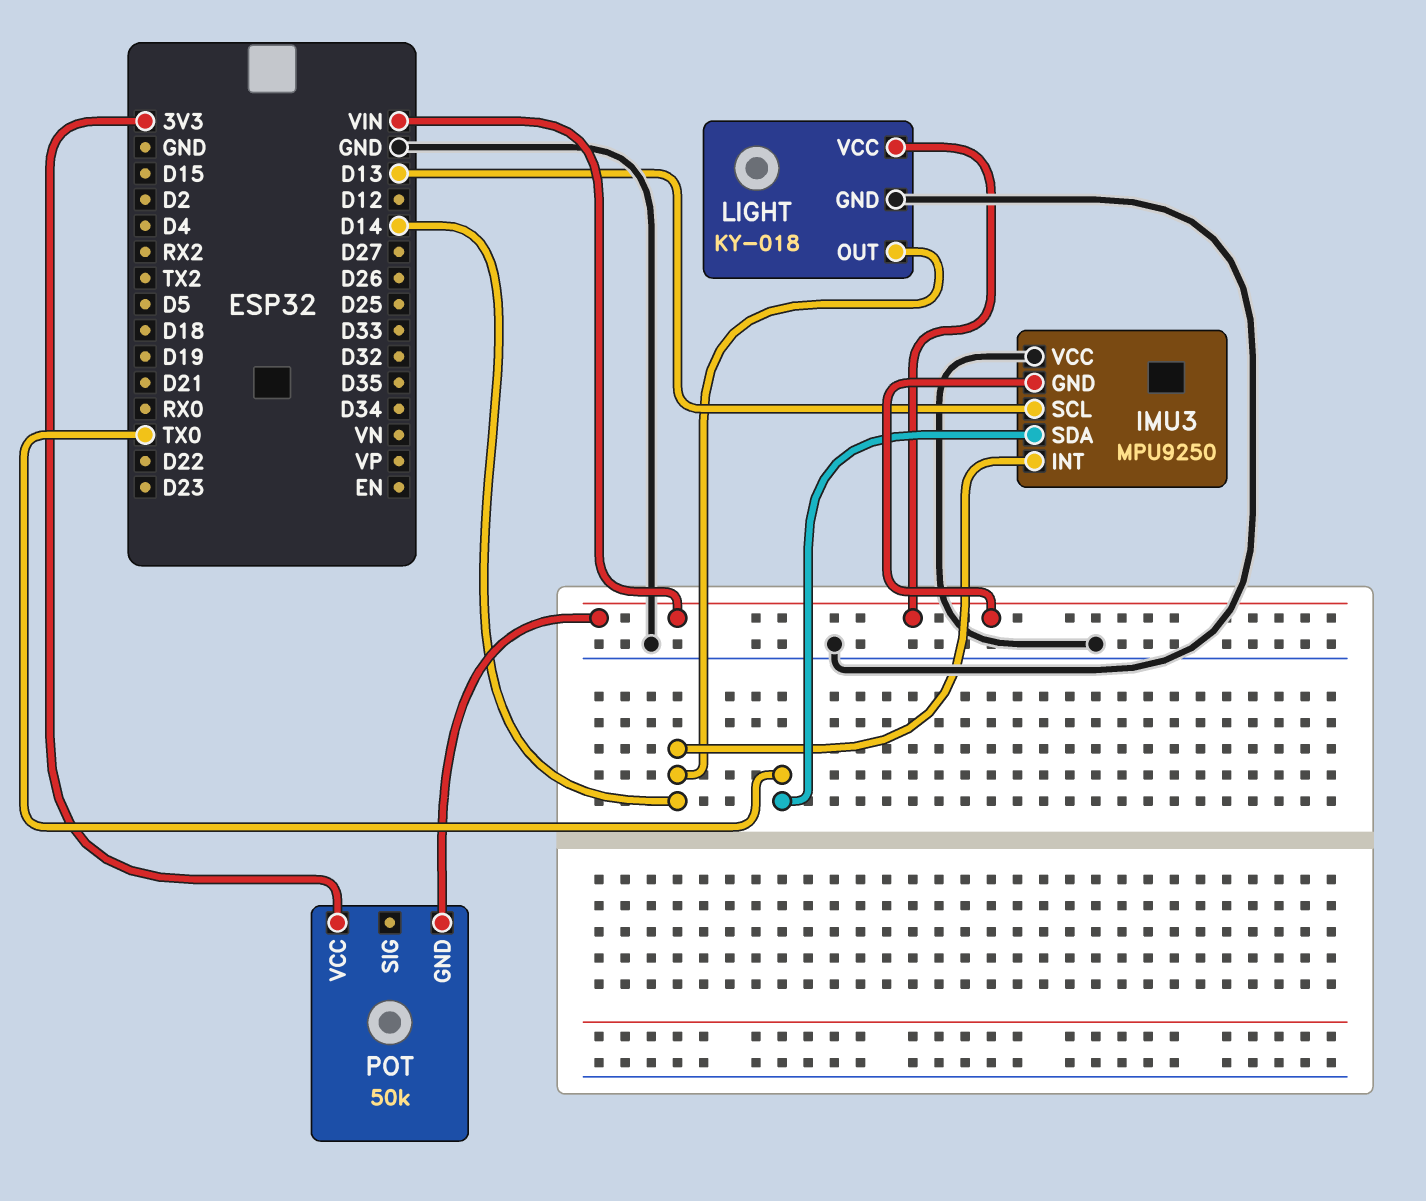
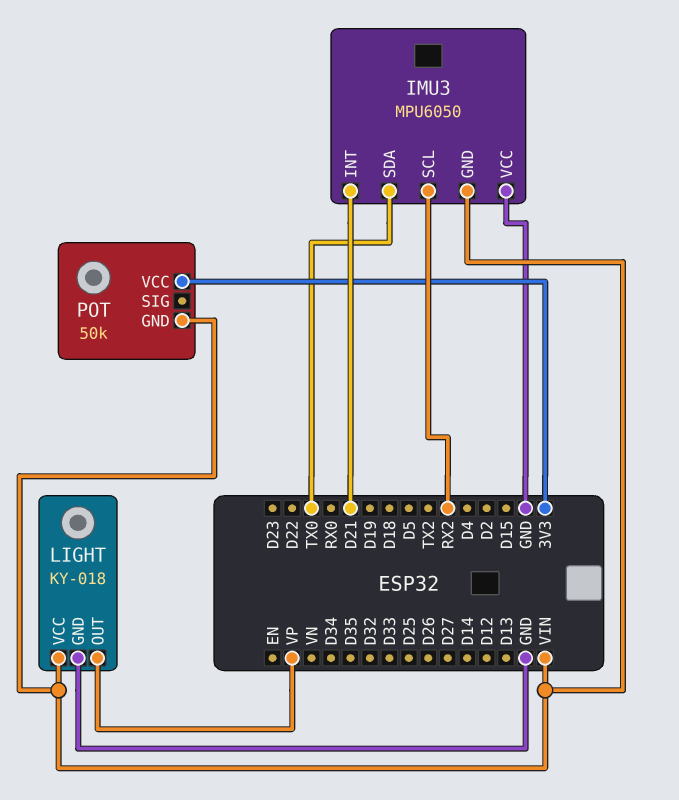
IMU3: MPU9250 -> MPU6050
IMU3 pin INT: D14 -> D21
IMU3 pin SCL: D13 -> RX2
LIGHT pin OUT: D14 -> VP

